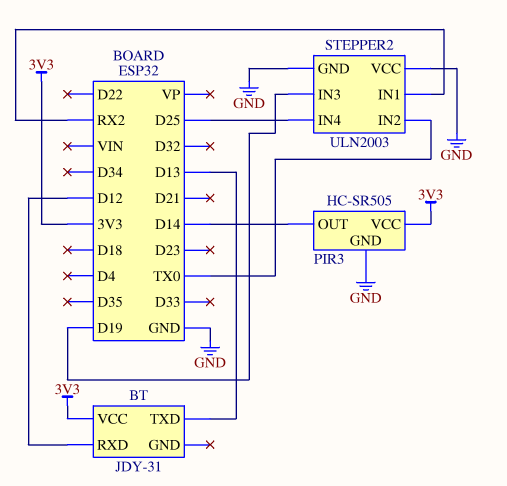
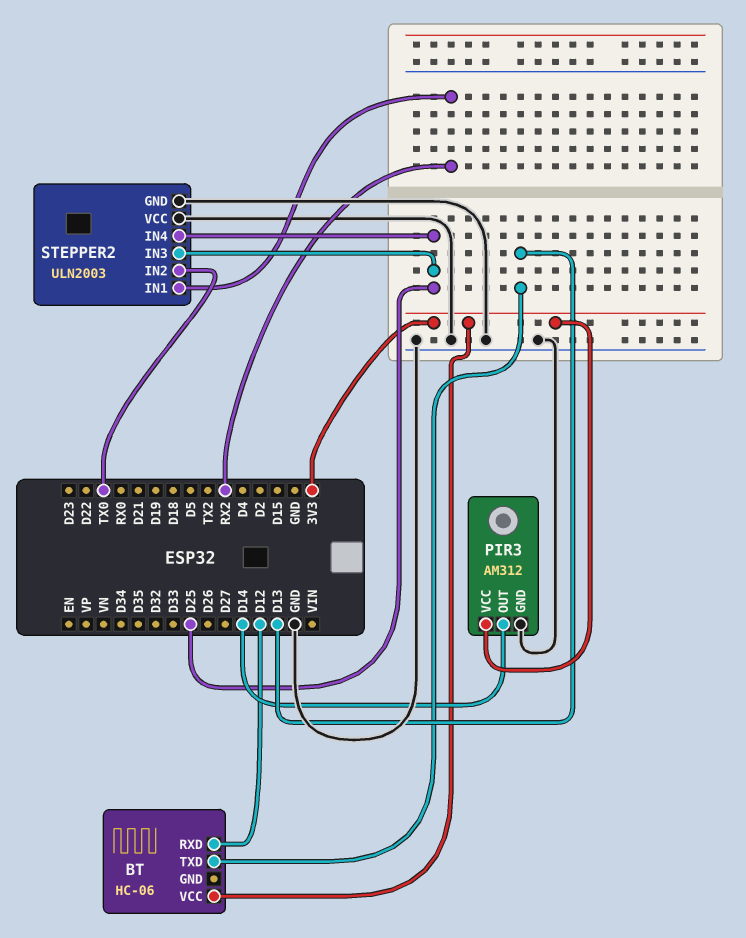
BT: JDY-31 -> HC-06
PIR3: HC-SR505 -> AM312
STEPPER2 pin IN3: D19 -> D25

